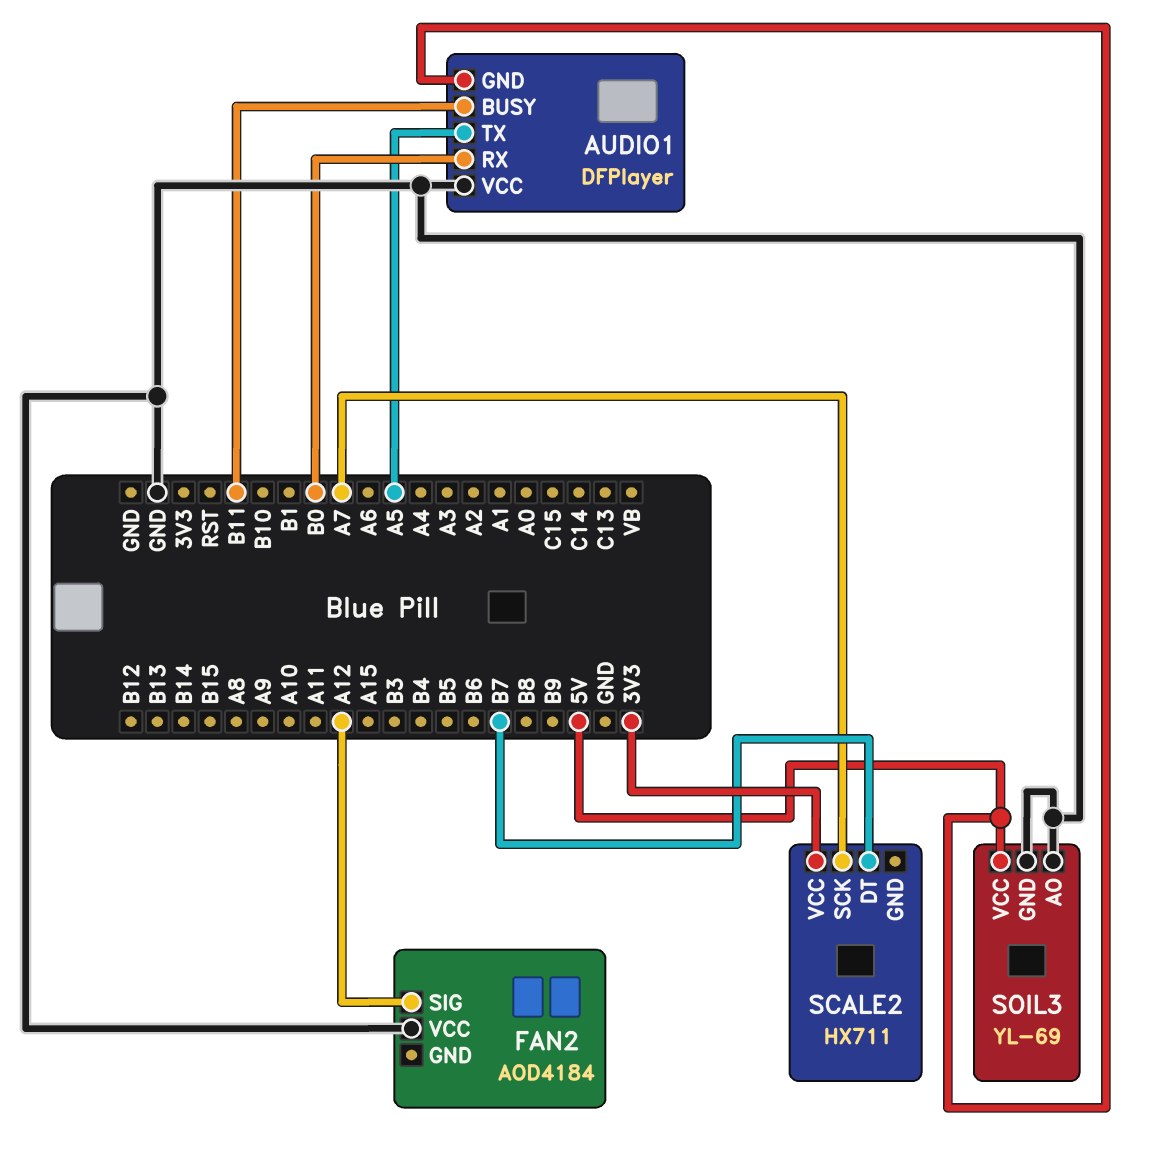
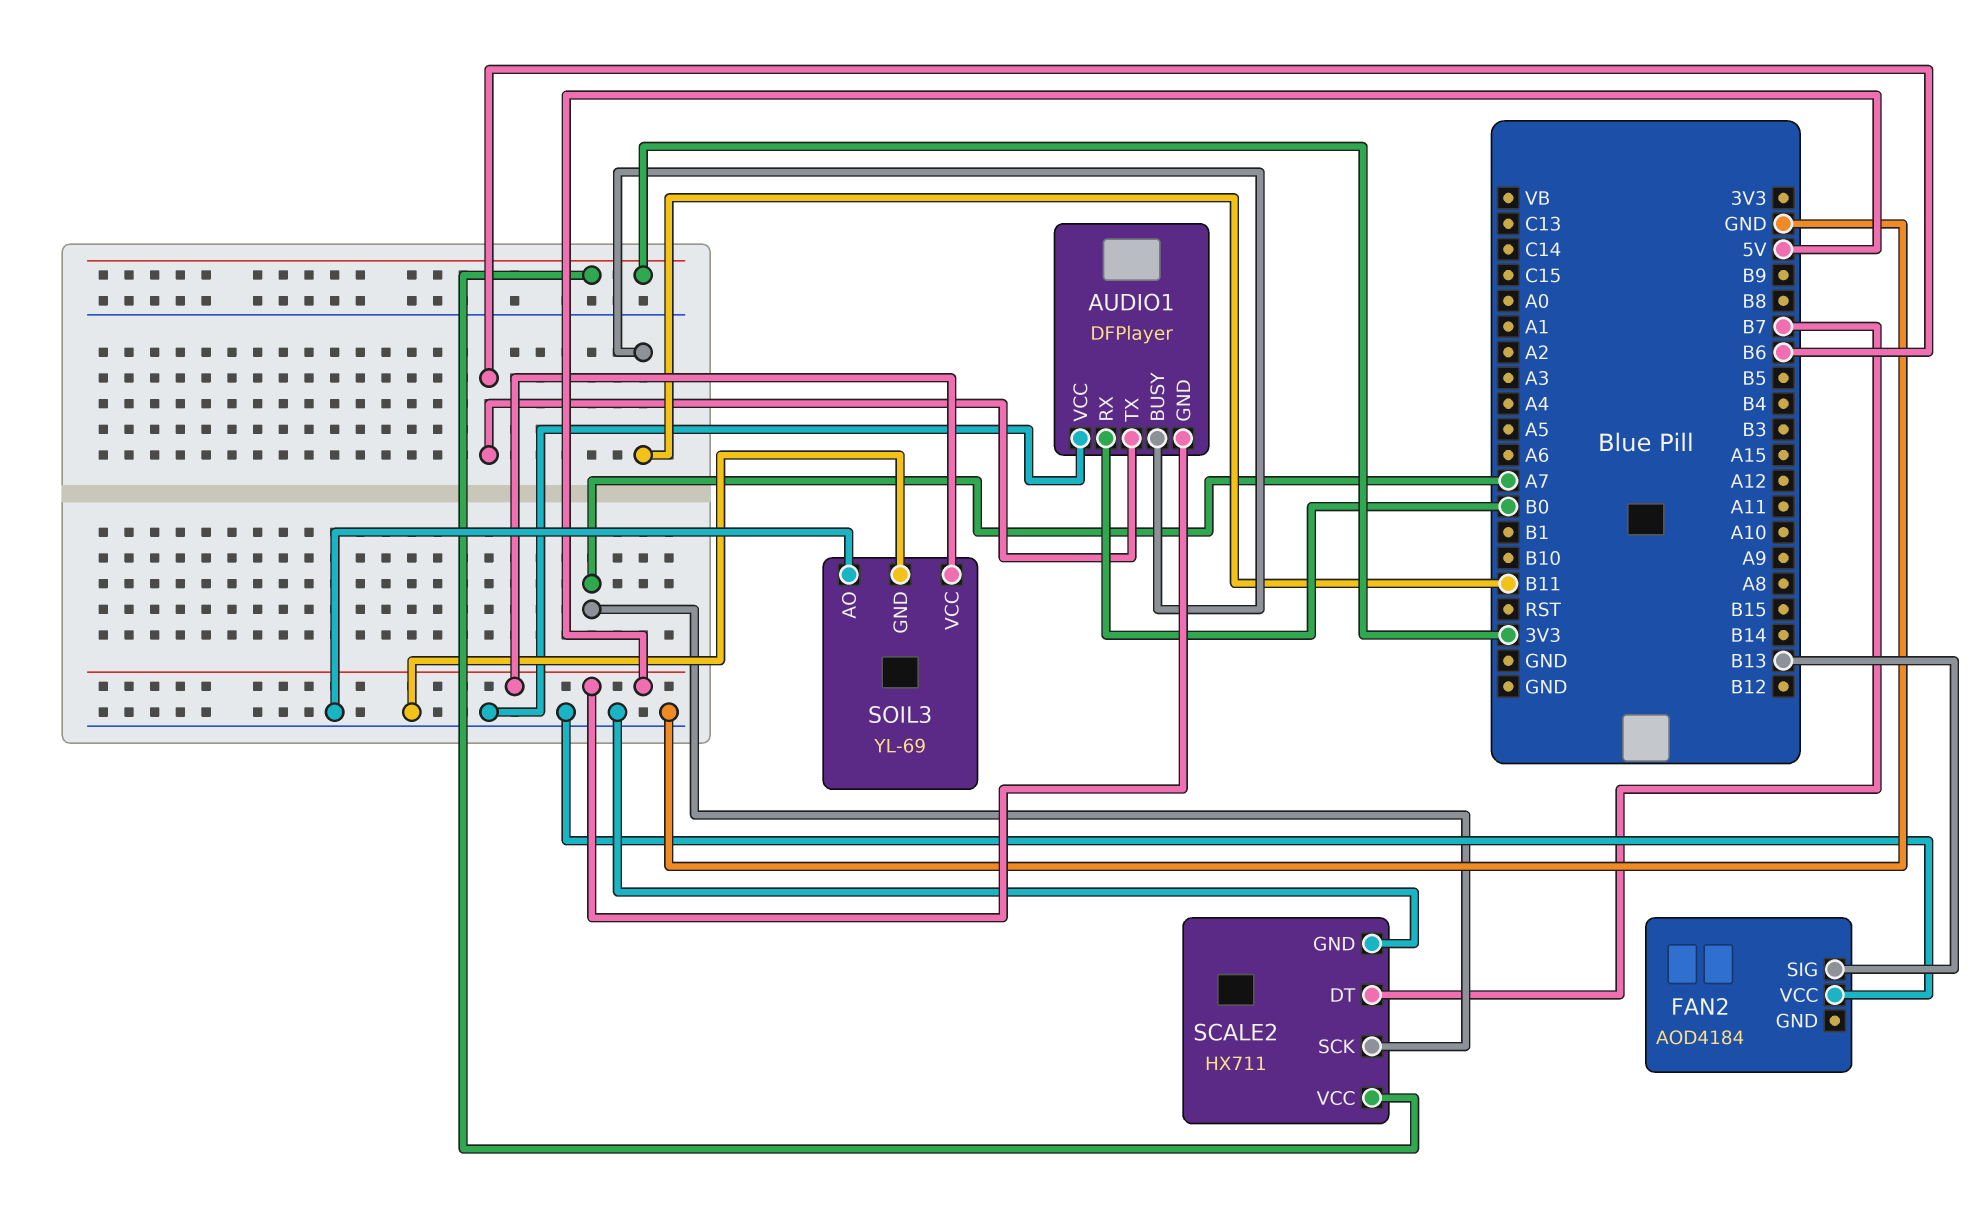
AUDIO1 pin TX: A5 -> B6
FAN2 pin SIG: A12 -> B13
SCALE2 pin GND: none -> GND

